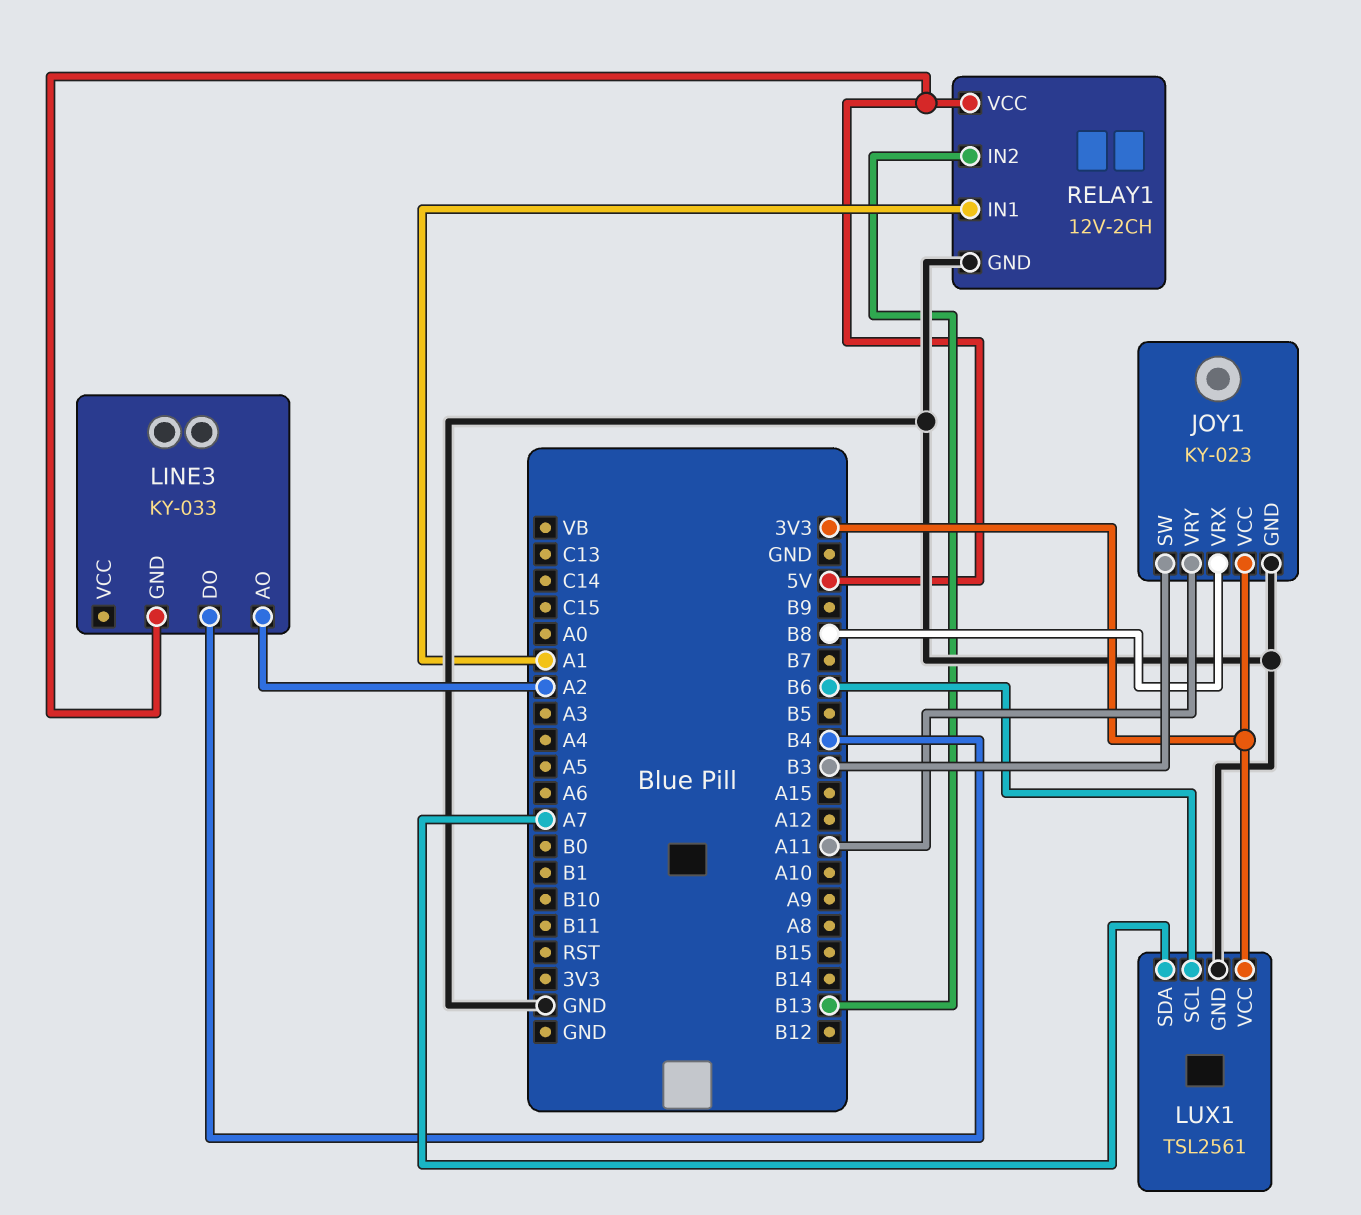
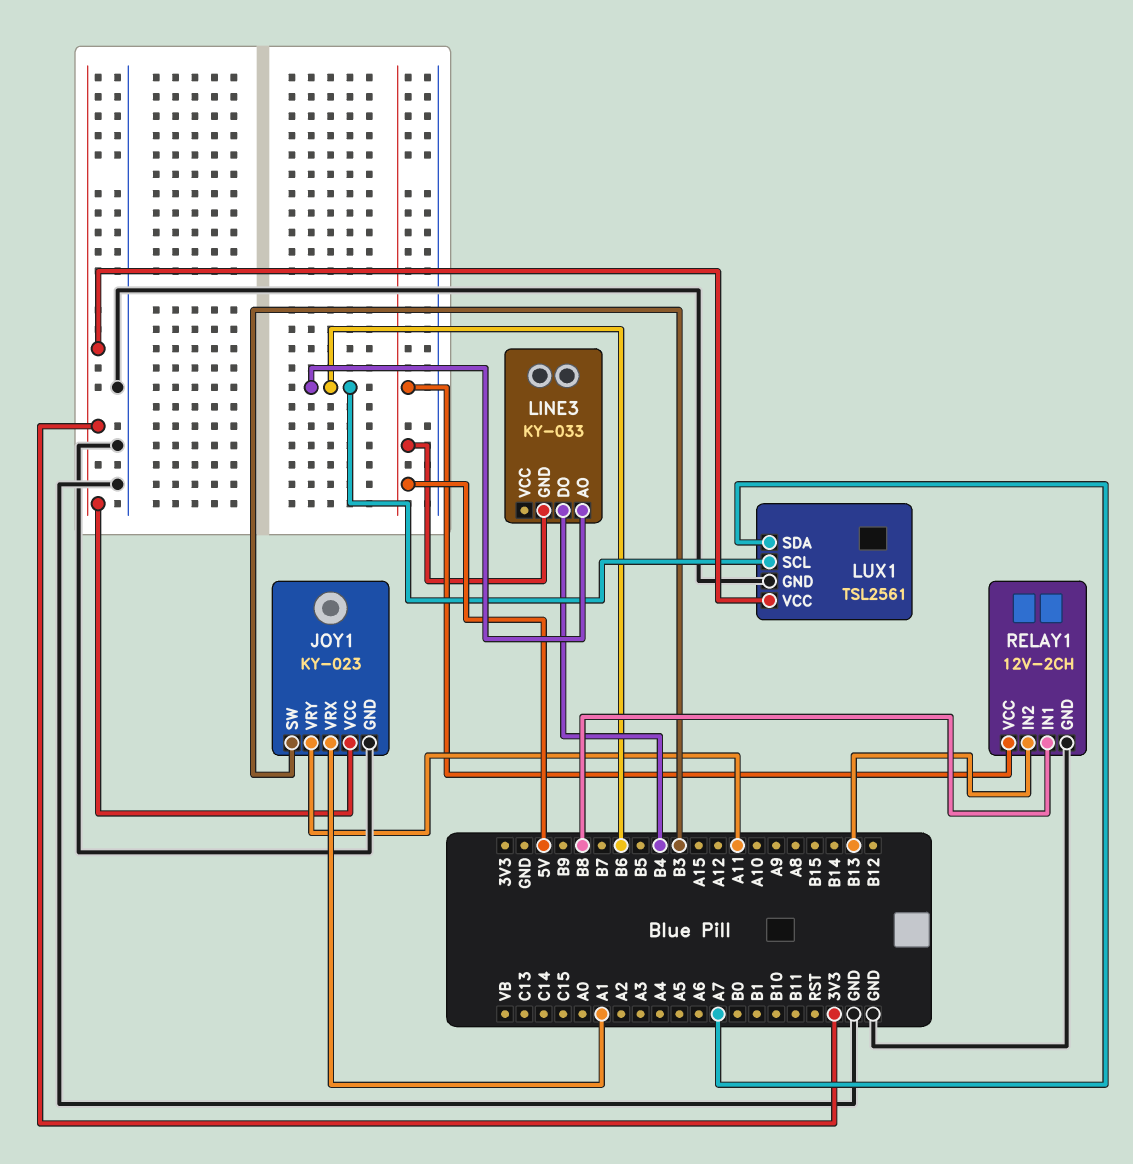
JOY1 pin VRX: B8 -> A1
LINE3 pin AO: A2 -> B6
RELAY1 pin IN1: A1 -> B8

